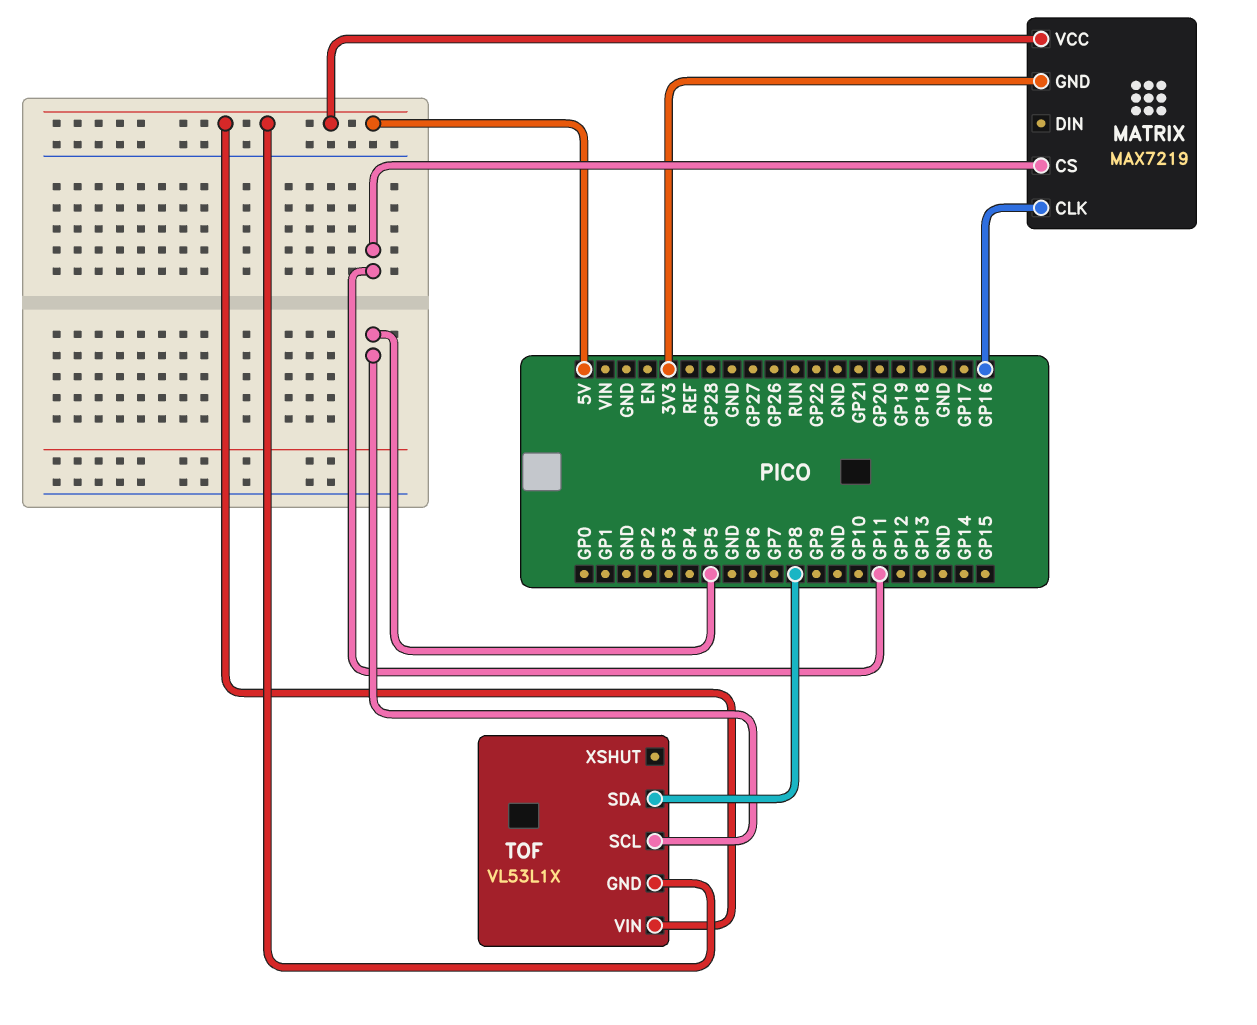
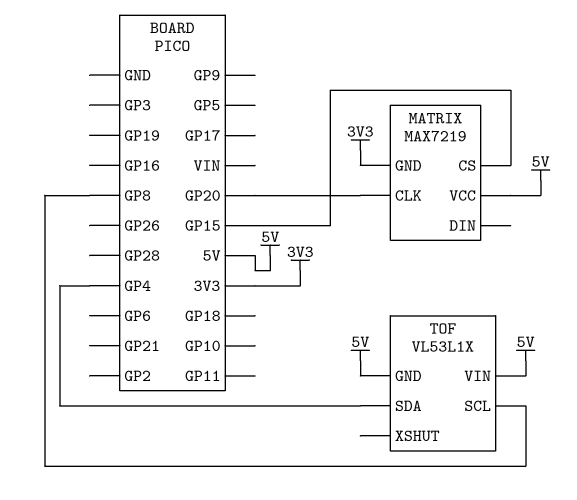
MATRIX pin CLK: GP16 -> GP20
MATRIX pin CS: GP11 -> GP15
TOF pin SCL: GP5 -> GP8
TOF pin SDA: GP8 -> GP4

